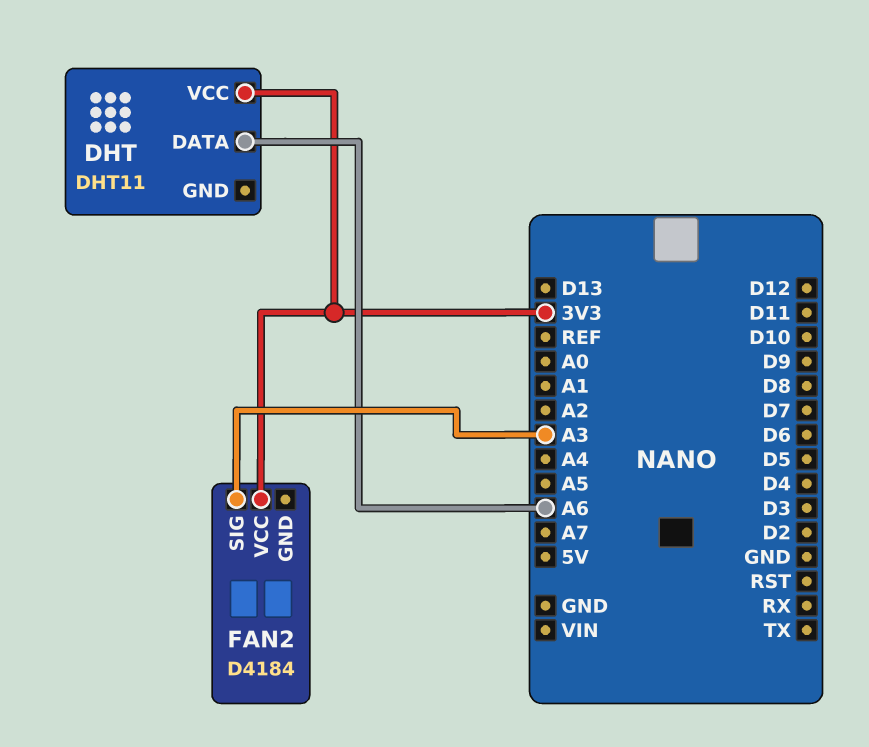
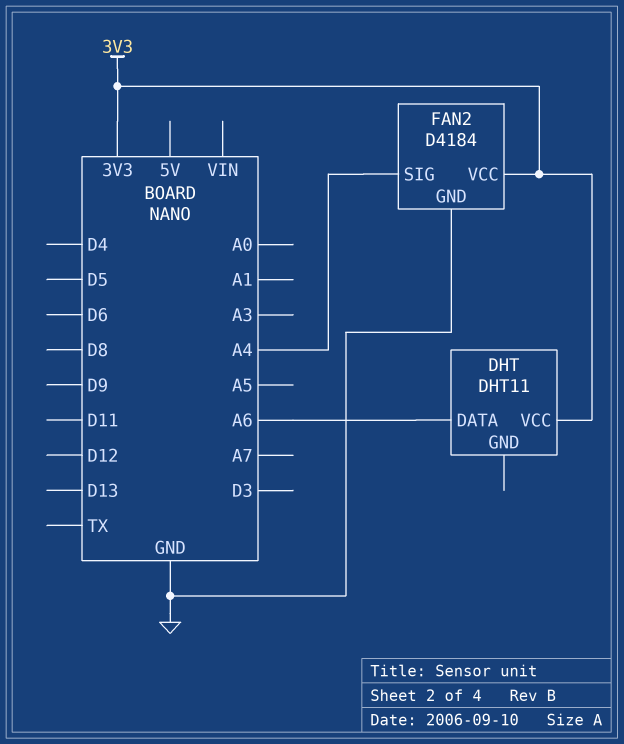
FAN2 pin GND: none -> GND
FAN2 pin SIG: A3 -> A4

